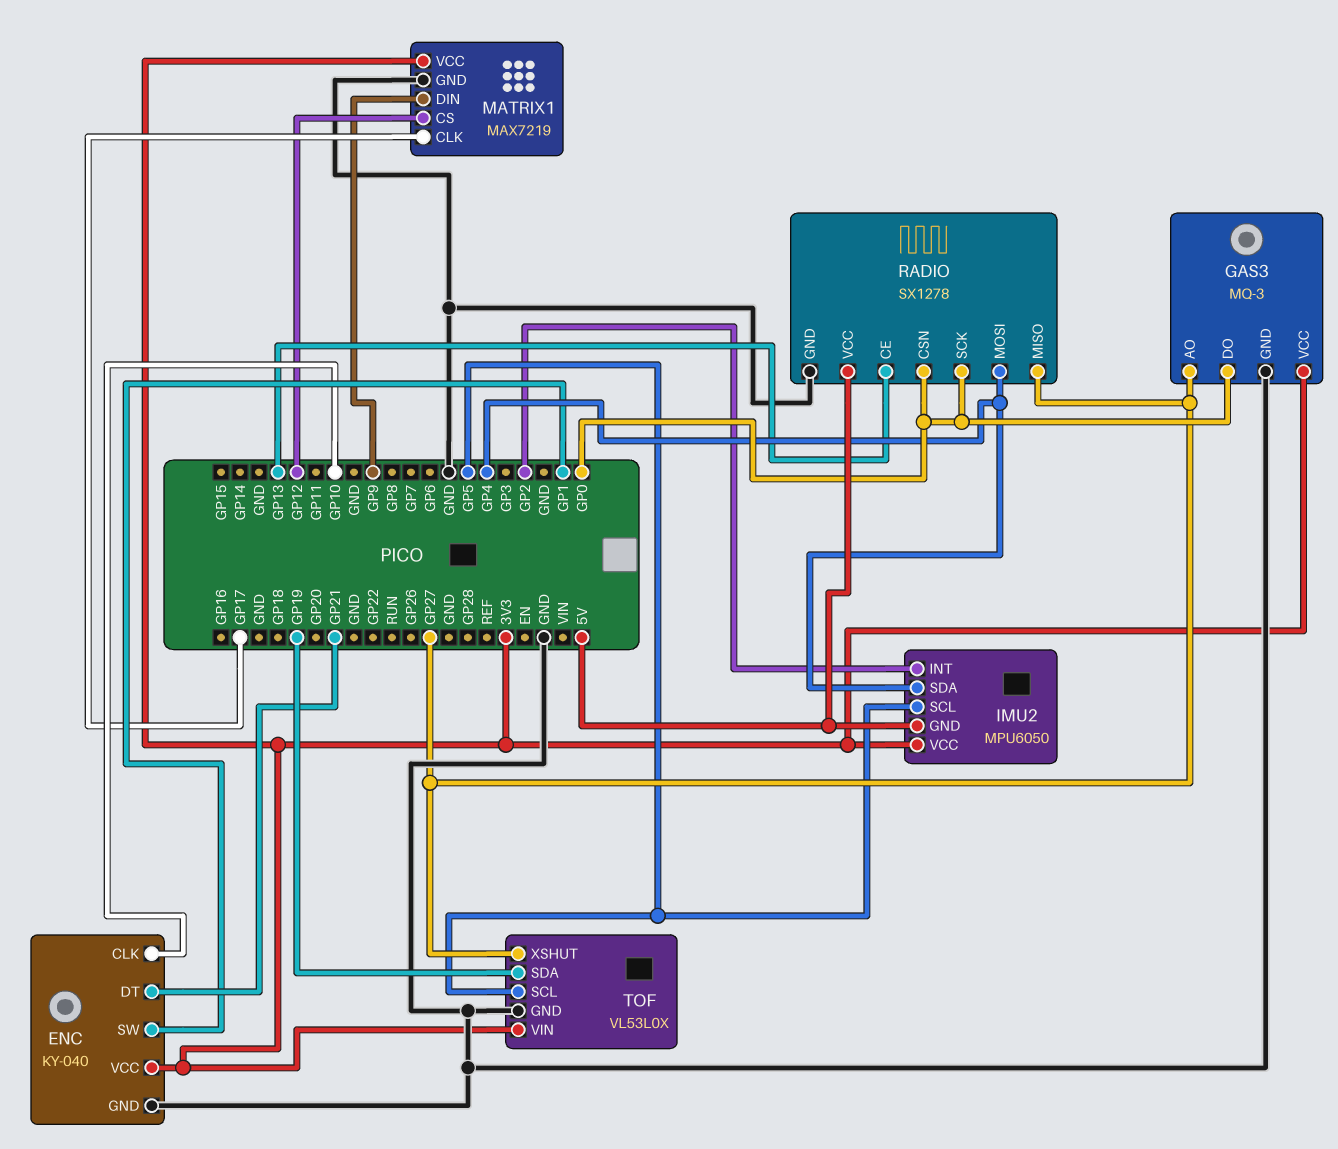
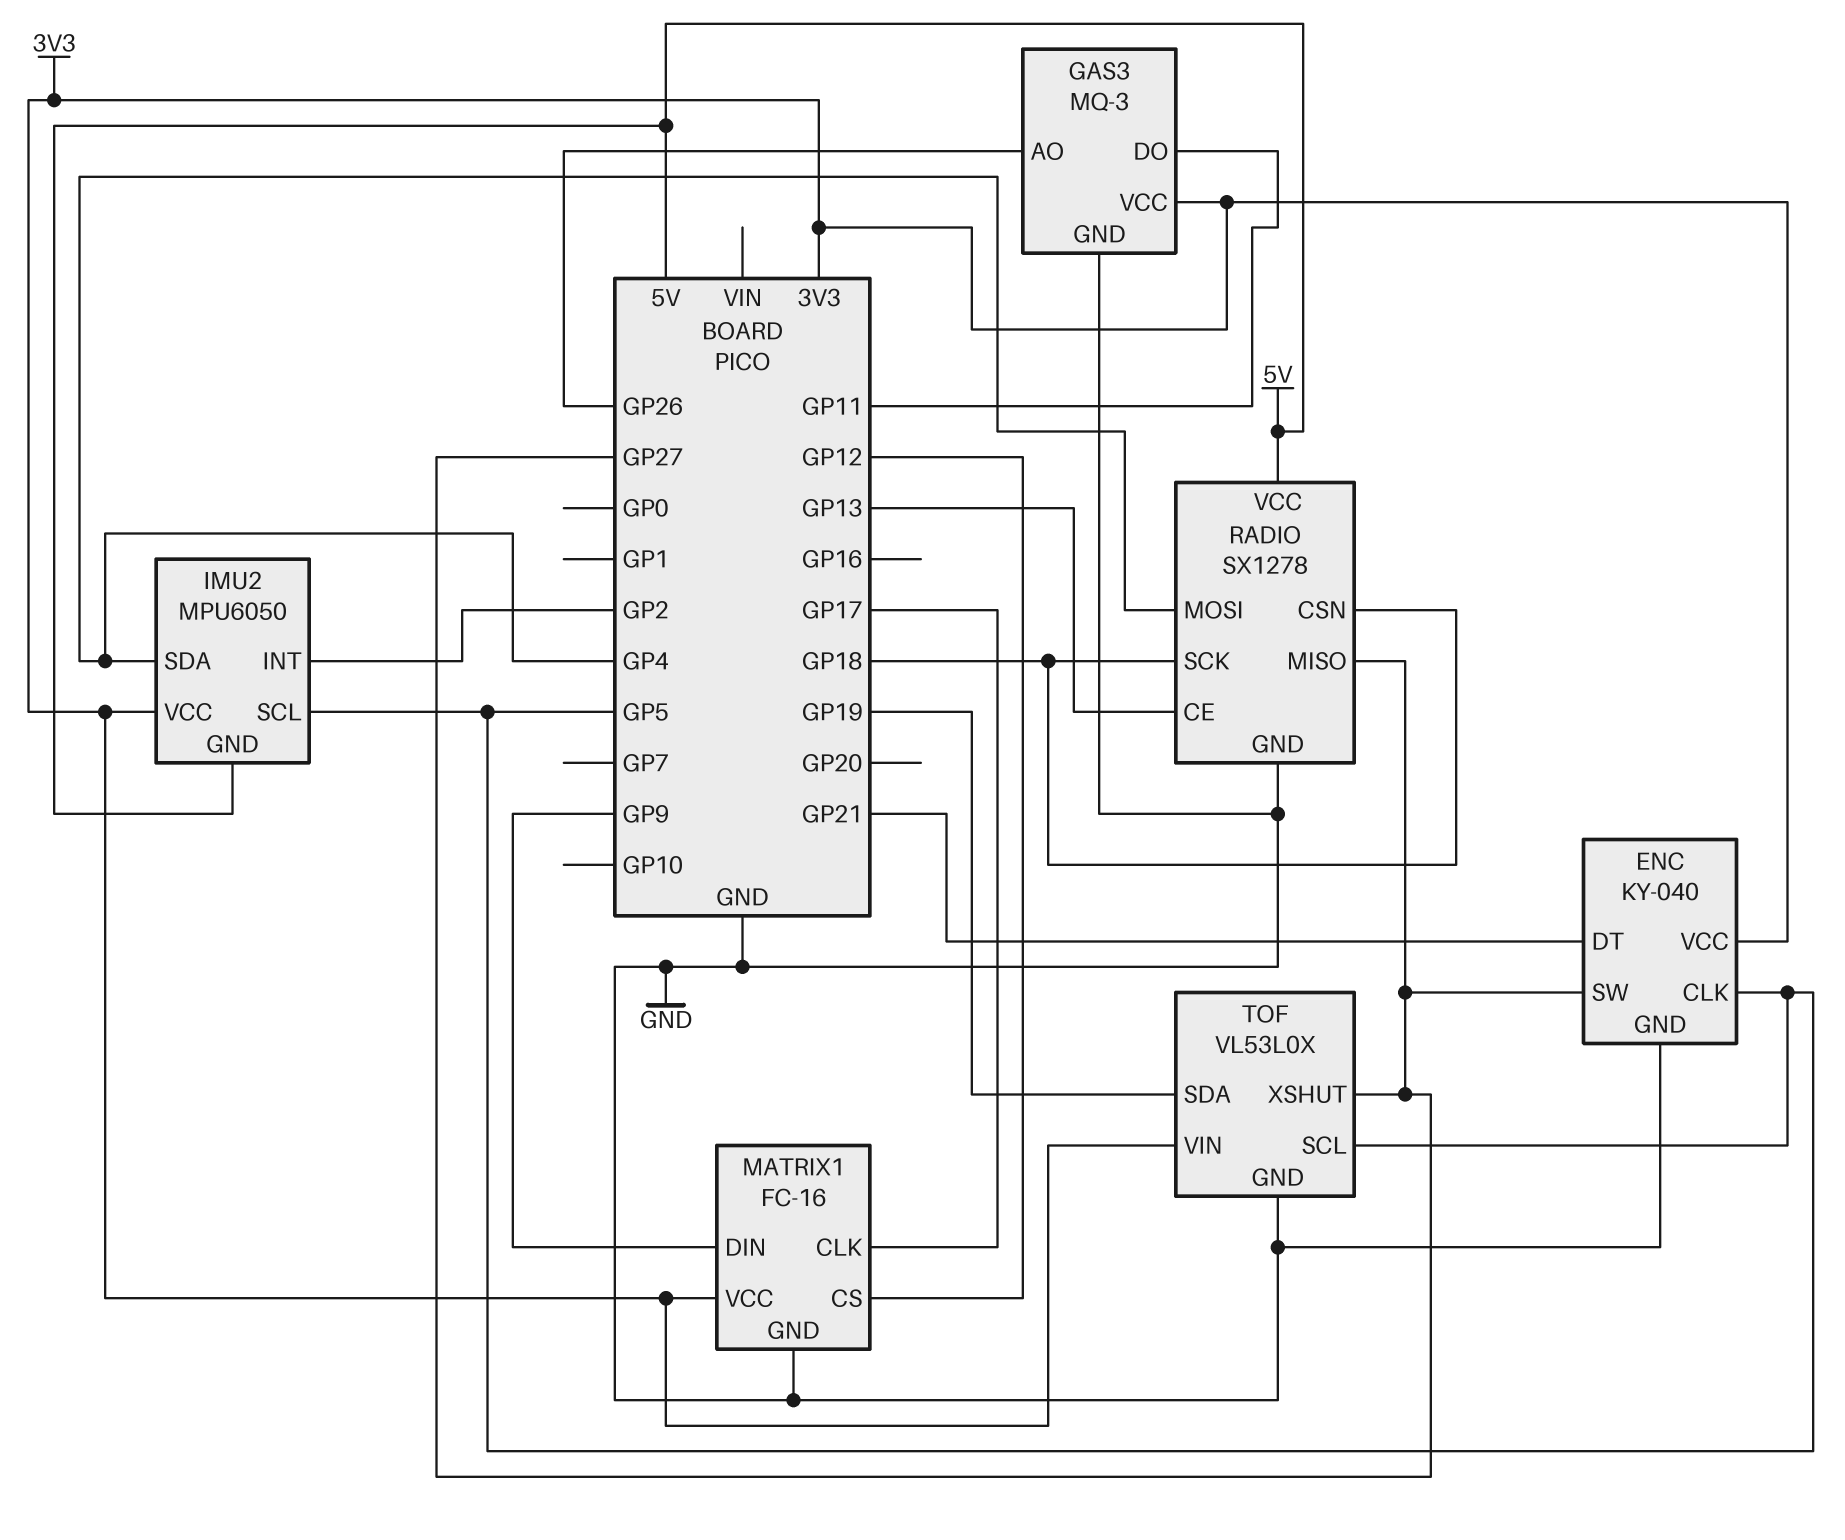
ENC pin CLK: GP10 -> GP5
ENC pin SW: GP1 -> GP27
GAS3 pin AO: GP27 -> GP26
GAS3 pin DO: GP0 -> GP11
MATRIX1: MAX7219 -> FC-16
RADIO pin CSN: GP0 -> GP18
RADIO pin SCK: GP0 -> GP18

